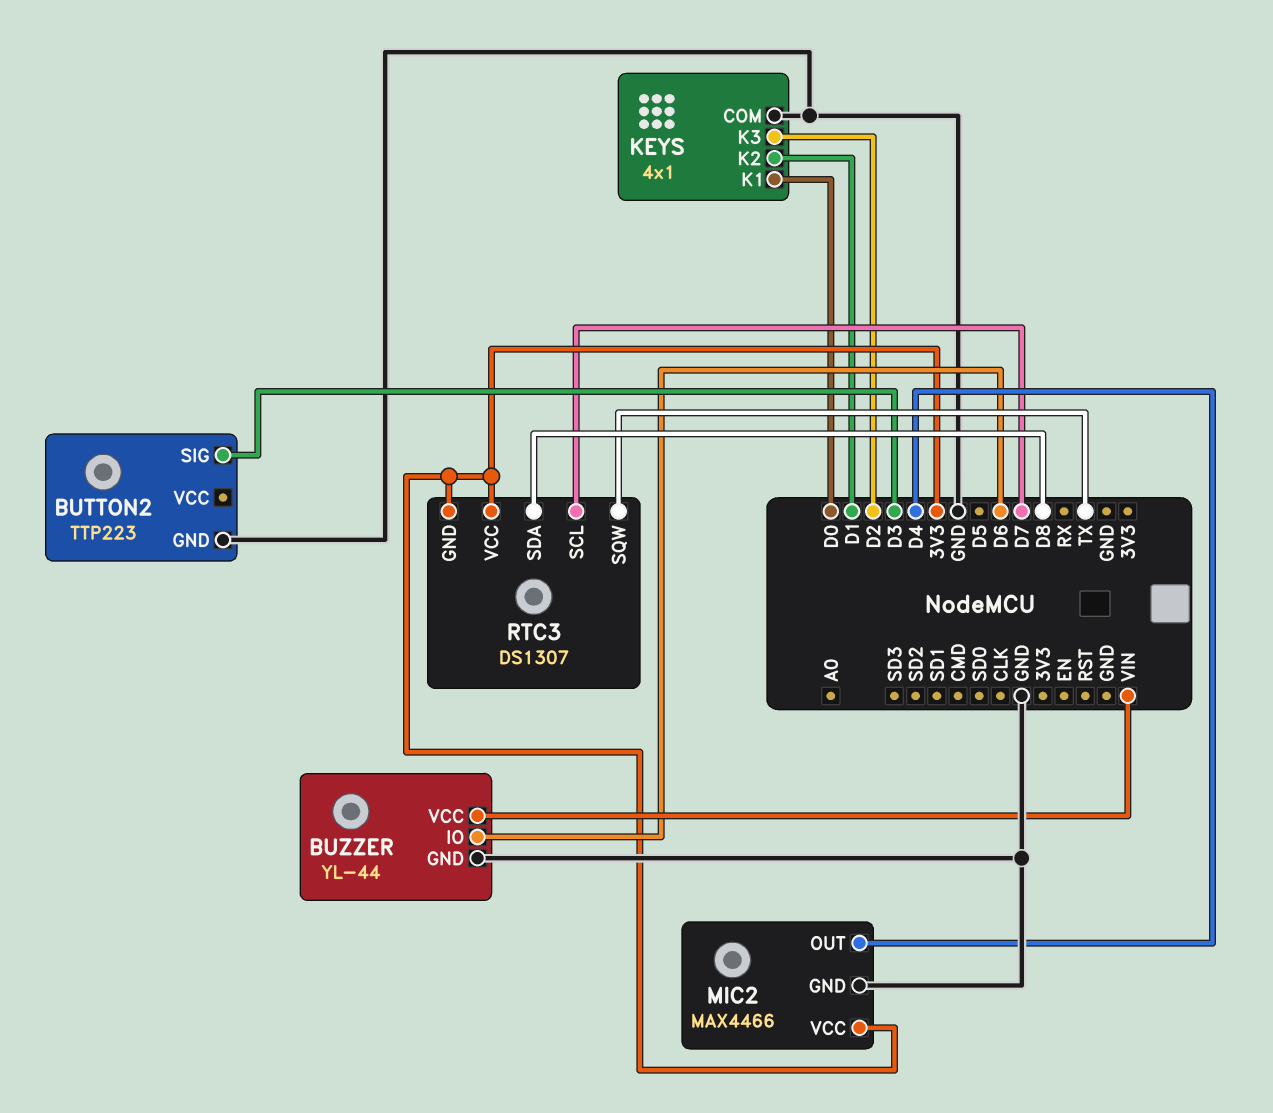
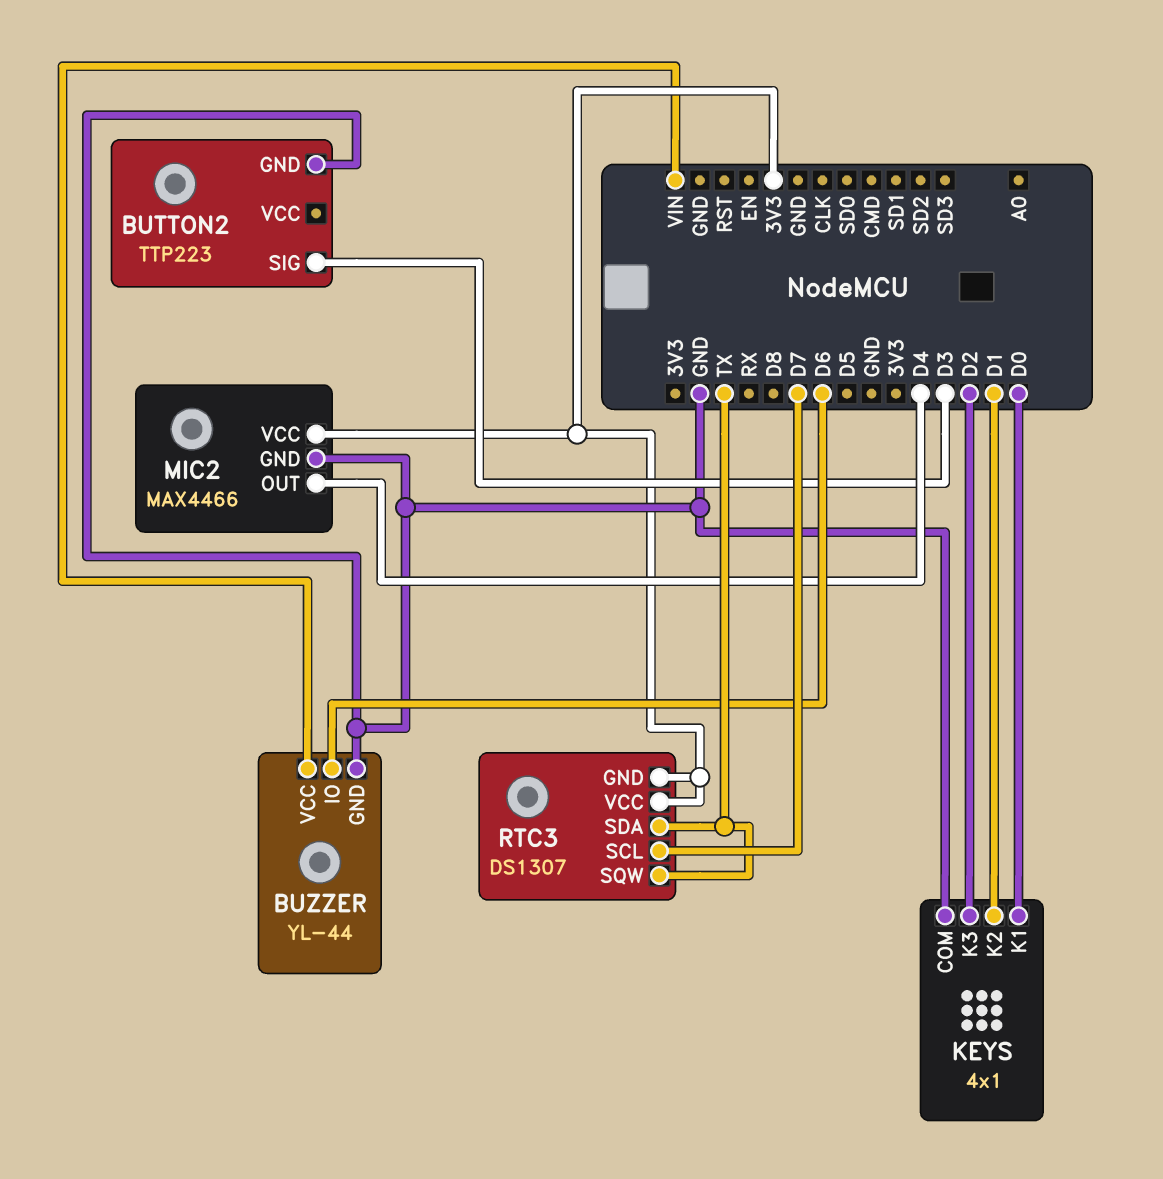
RTC3 pin SDA: D8 -> TX

